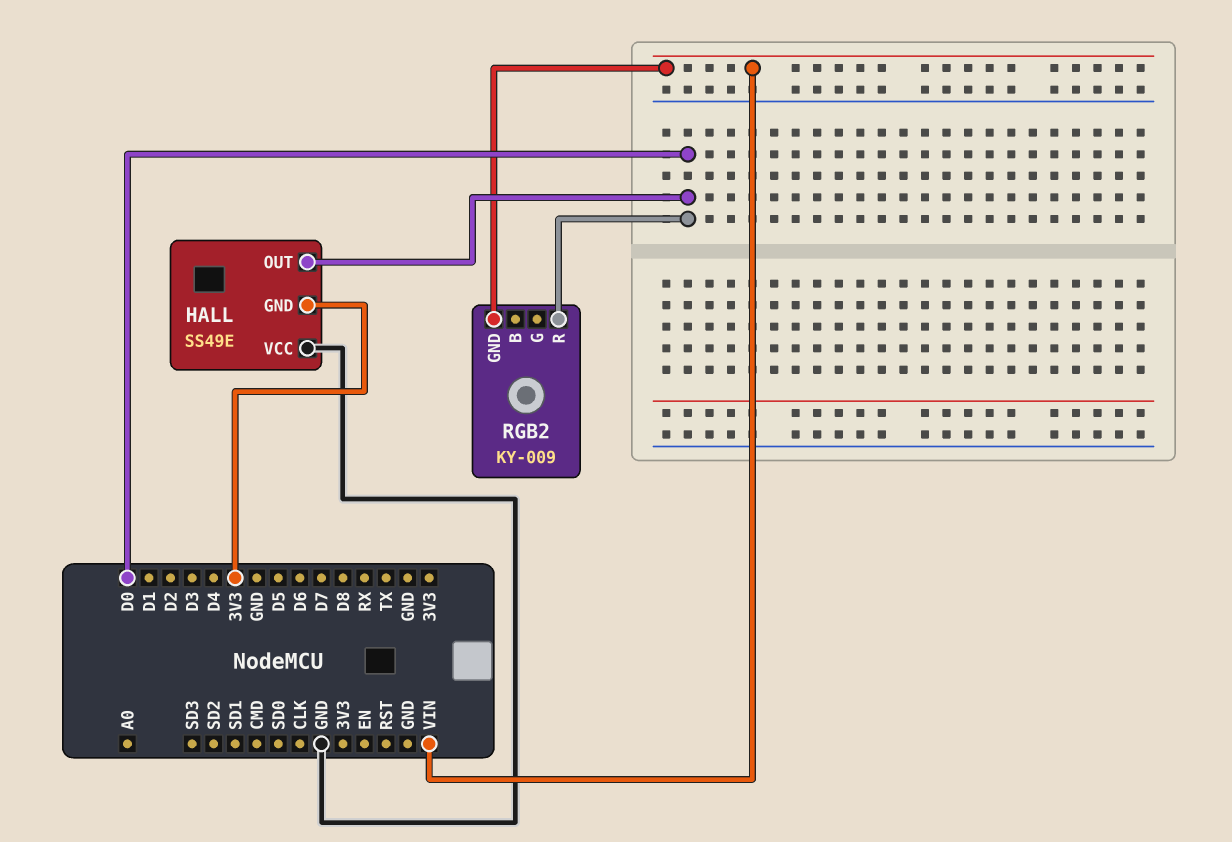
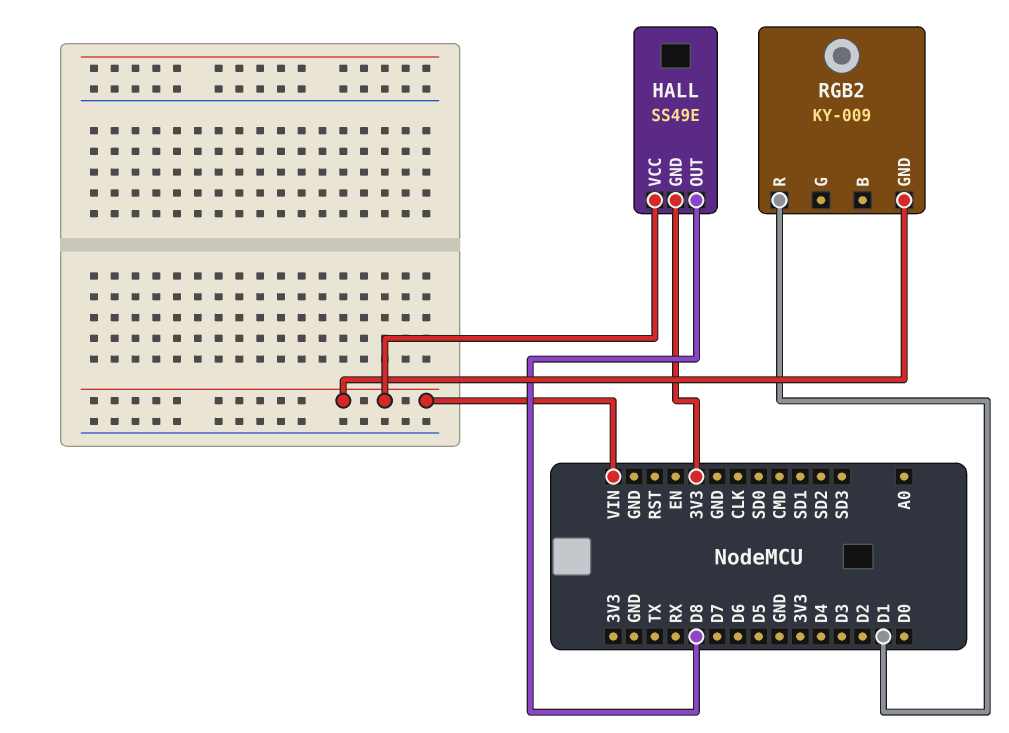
HALL pin OUT: D0 -> D8
HALL pin VCC: GND -> VIN
RGB2 pin R: D0 -> D1

